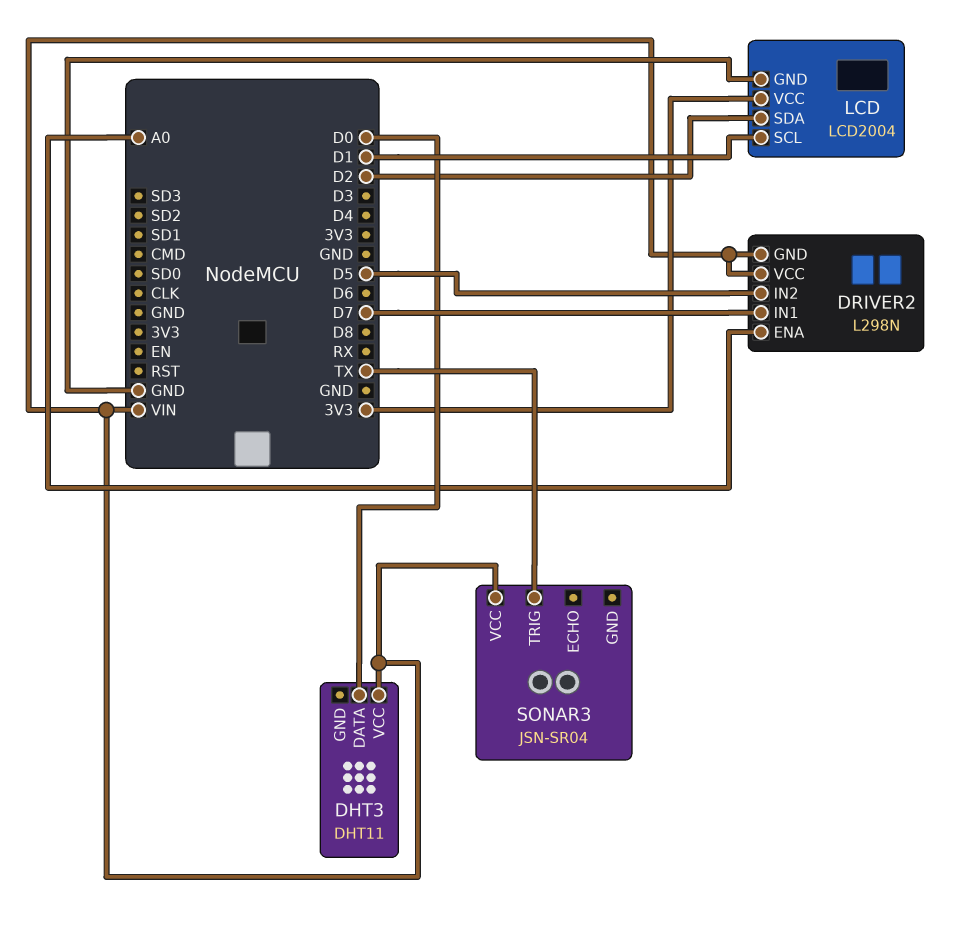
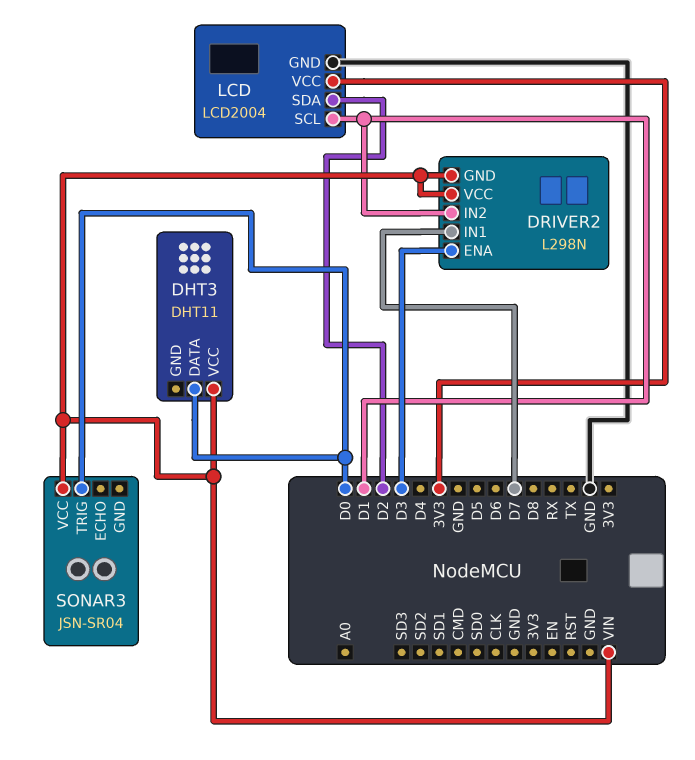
DRIVER2 pin ENA: A0 -> D3
DRIVER2 pin IN2: D5 -> D1
SONAR3 pin TRIG: TX -> D0

